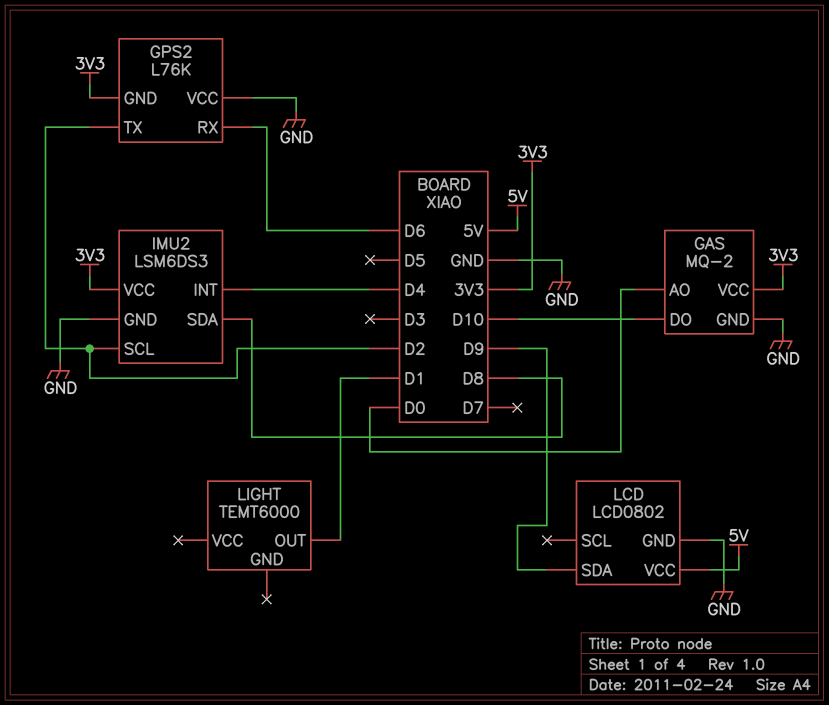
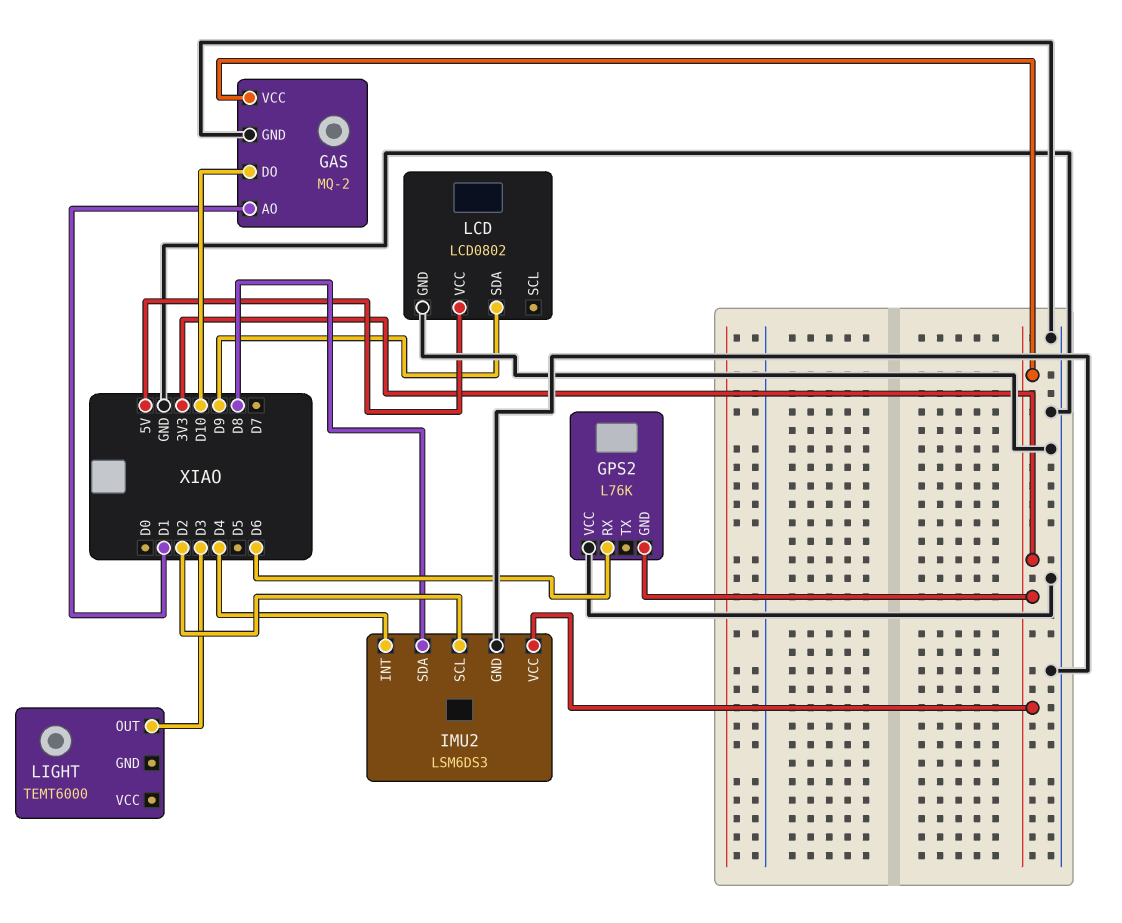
GAS pin AO: D0 -> D1
GPS2 pin TX: D2 -> none
LIGHT pin OUT: D1 -> D3

